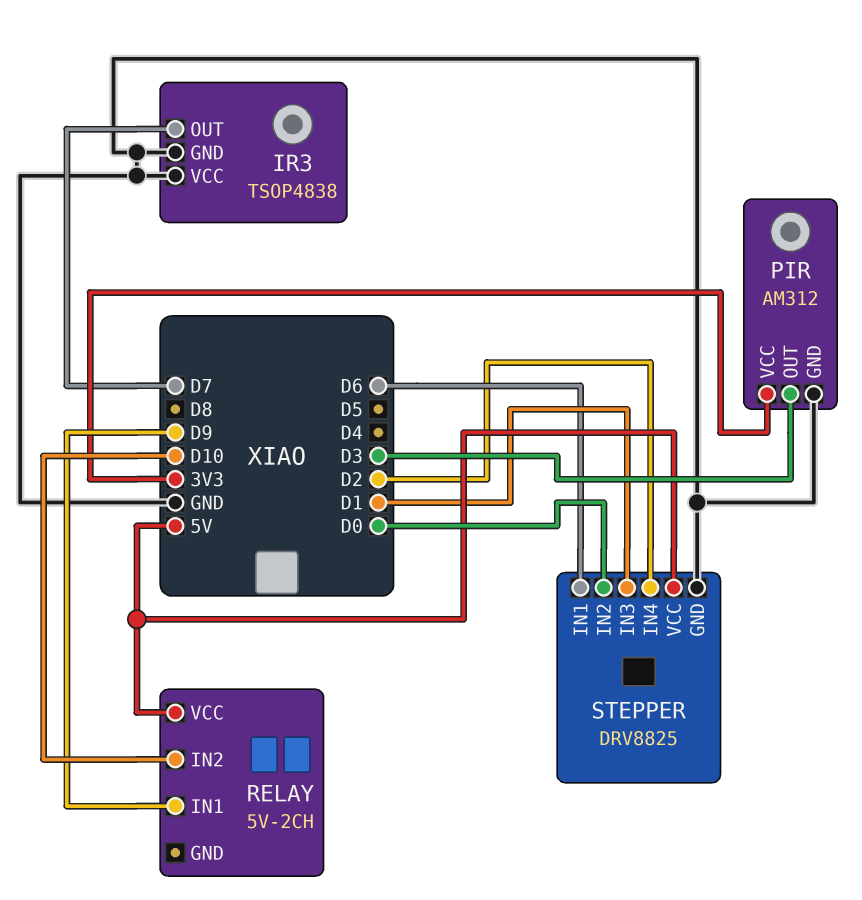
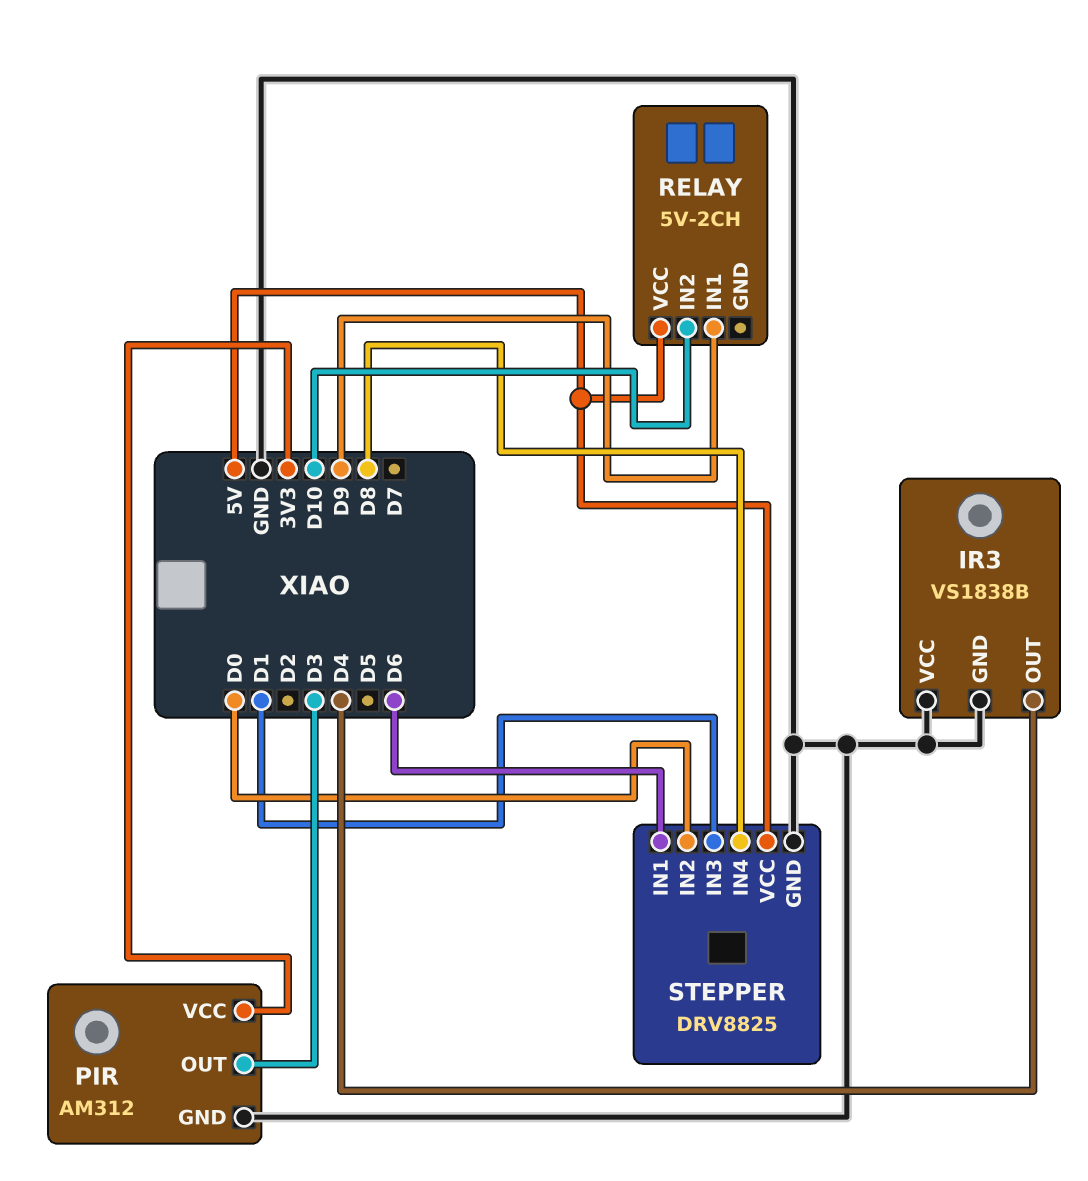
IR3: TSOP4838 -> VS1838B
IR3 pin OUT: D7 -> D4
STEPPER pin IN4: D2 -> D8

